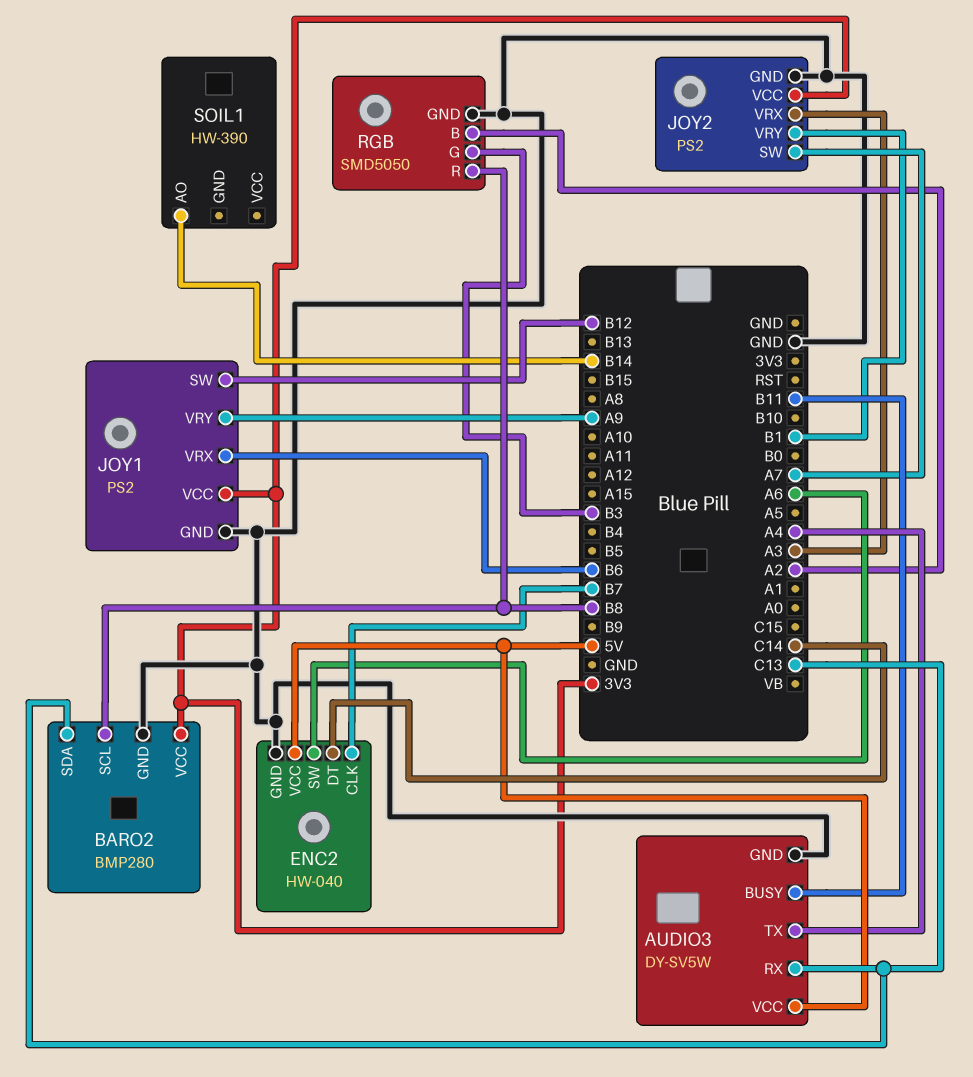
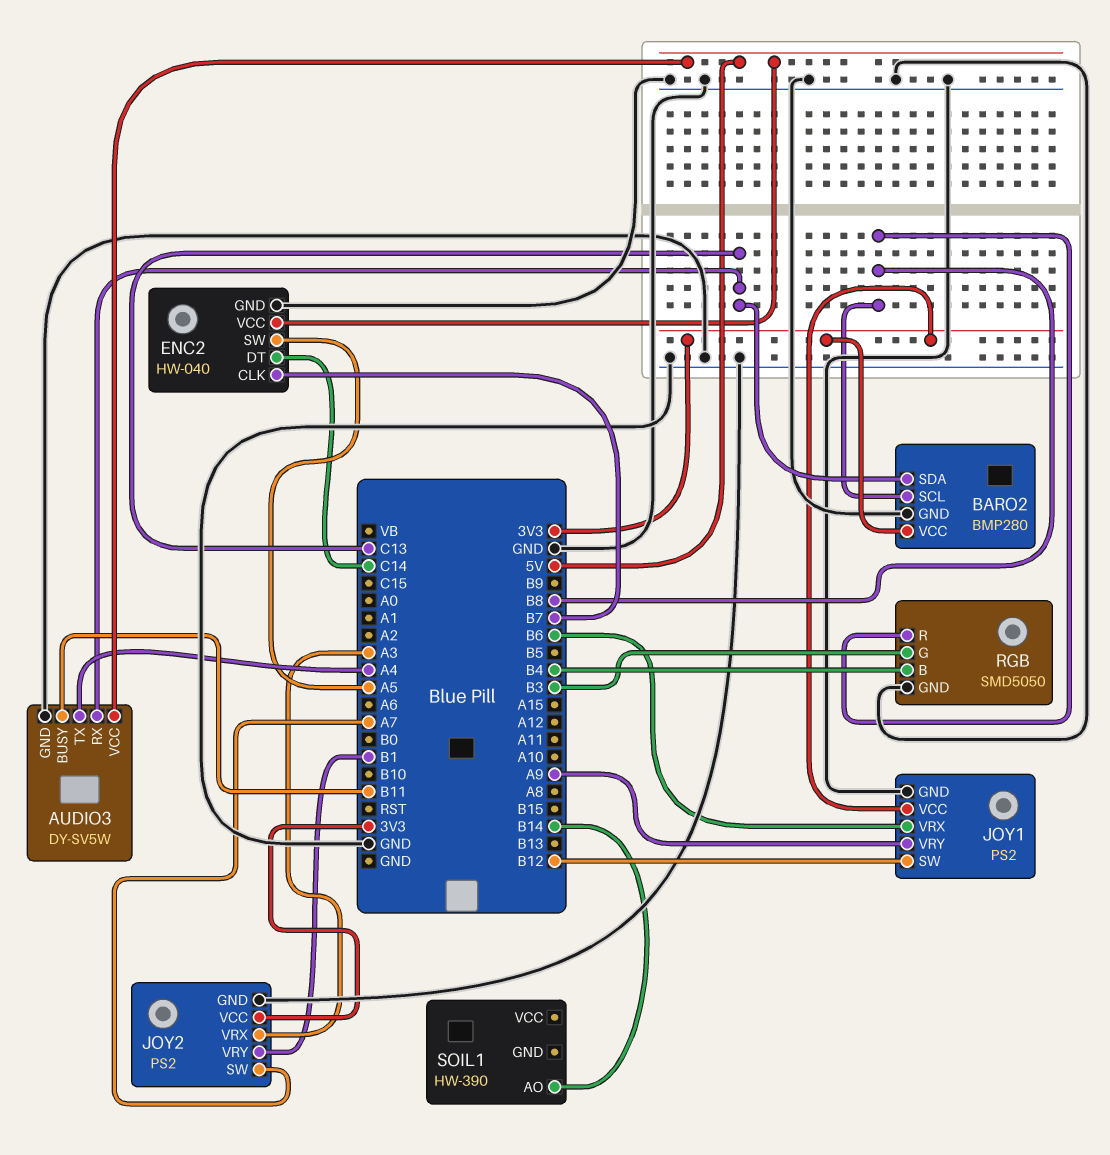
ENC2 pin SW: A6 -> A5
RGB pin B: A2 -> B4

